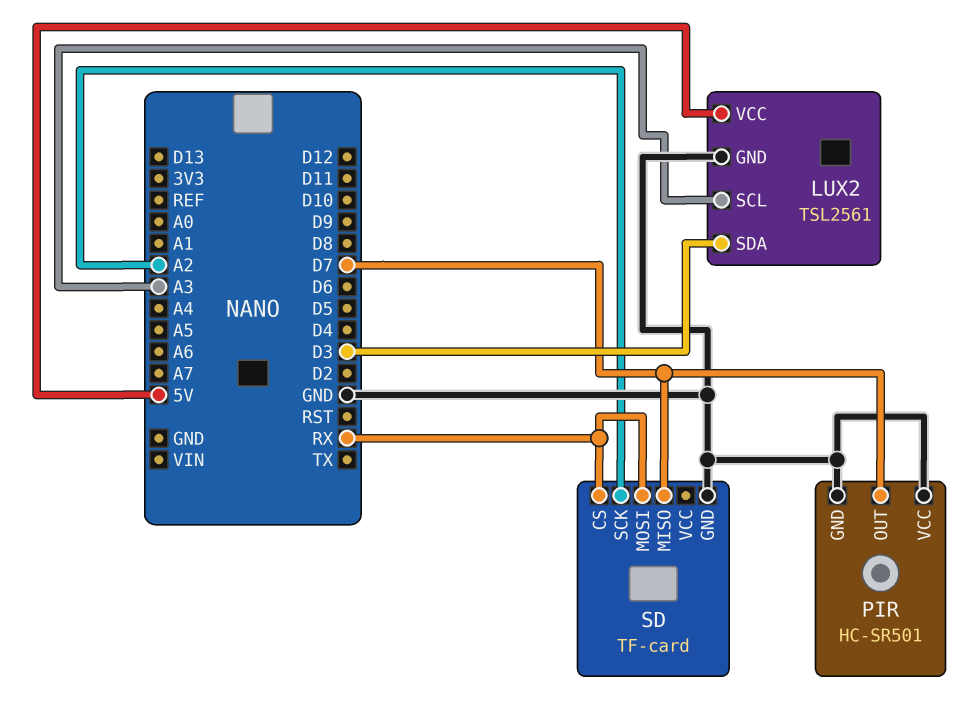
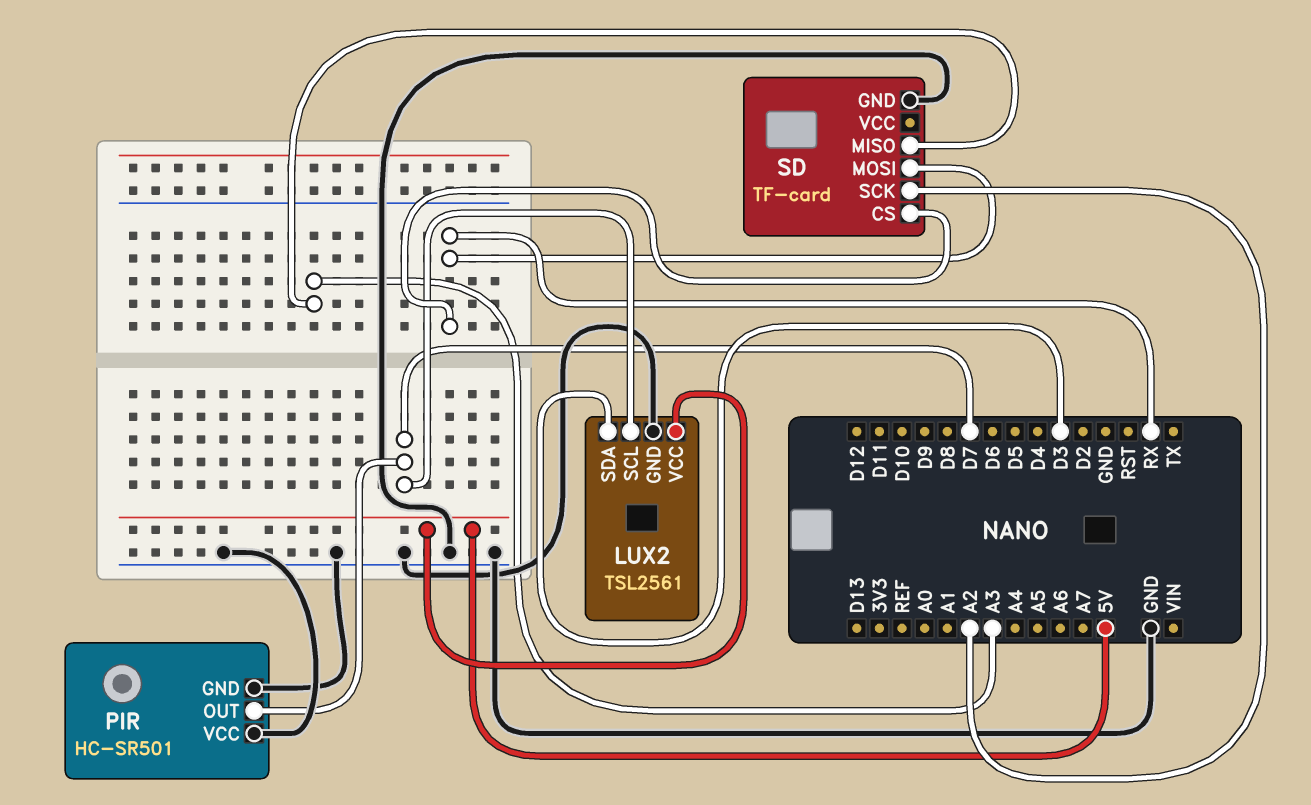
LUX2 pin SCL: A3 -> D7
SD pin MISO: D7 -> A3

